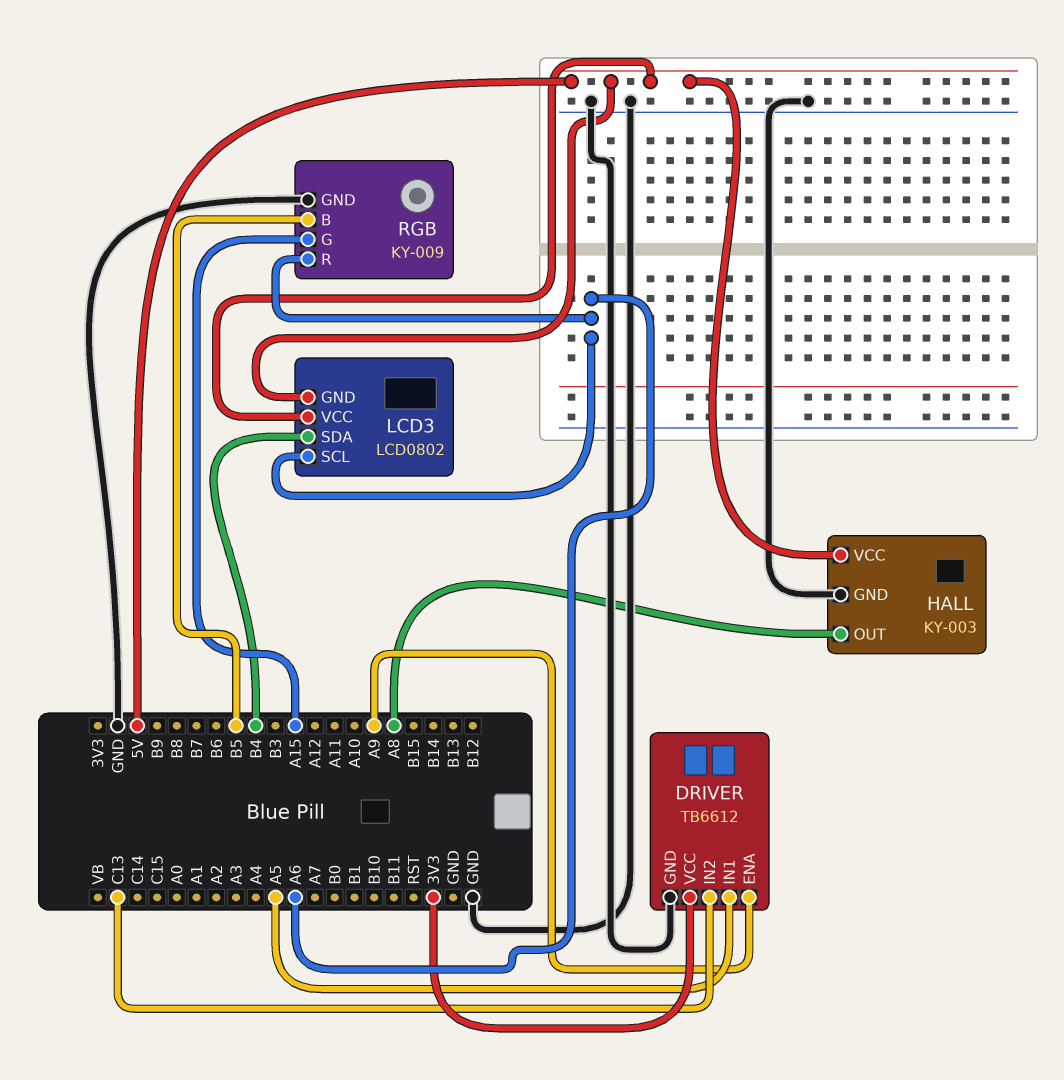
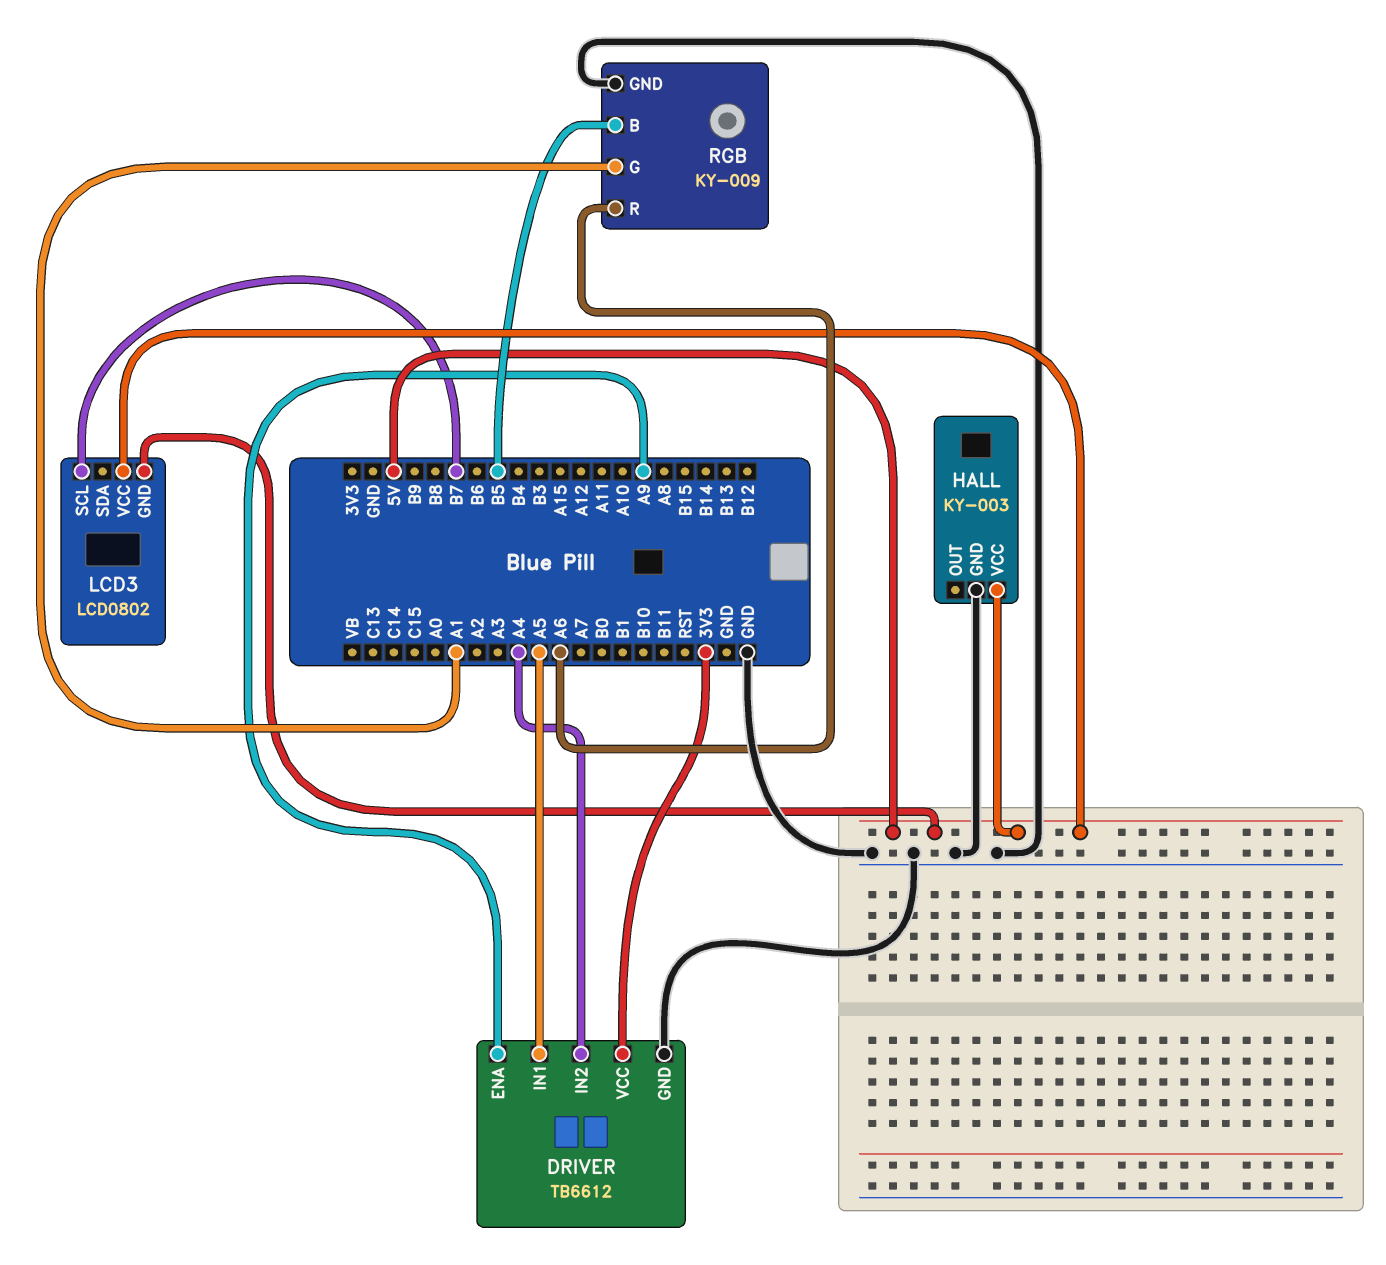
DRIVER pin IN2: C13 -> A4
HALL pin OUT: A8 -> none
LCD3 pin SCL: A6 -> B7
LCD3 pin SDA: B4 -> none
RGB pin G: A15 -> A1

